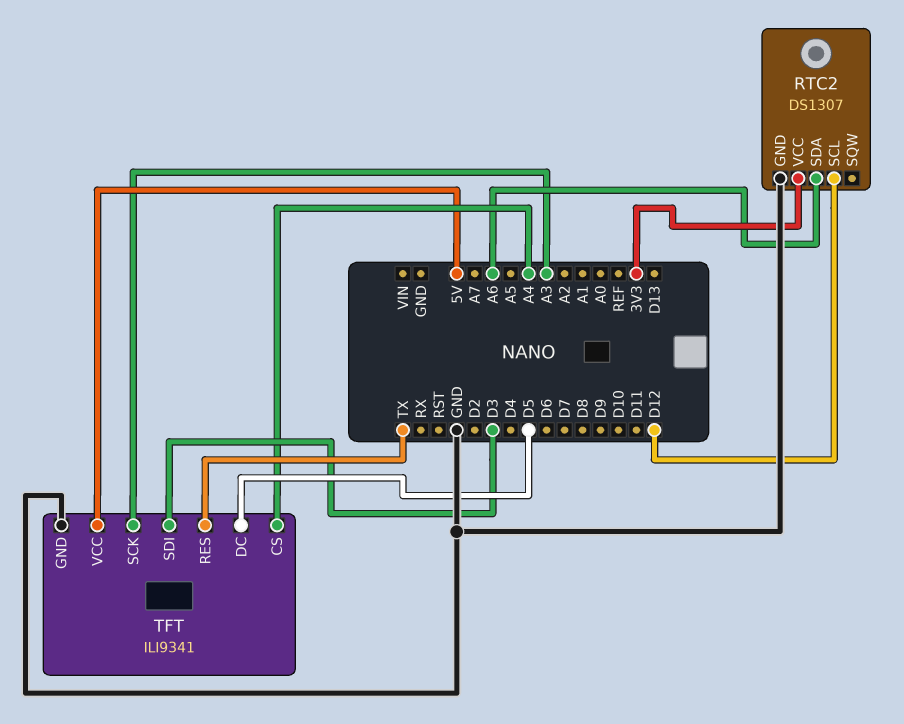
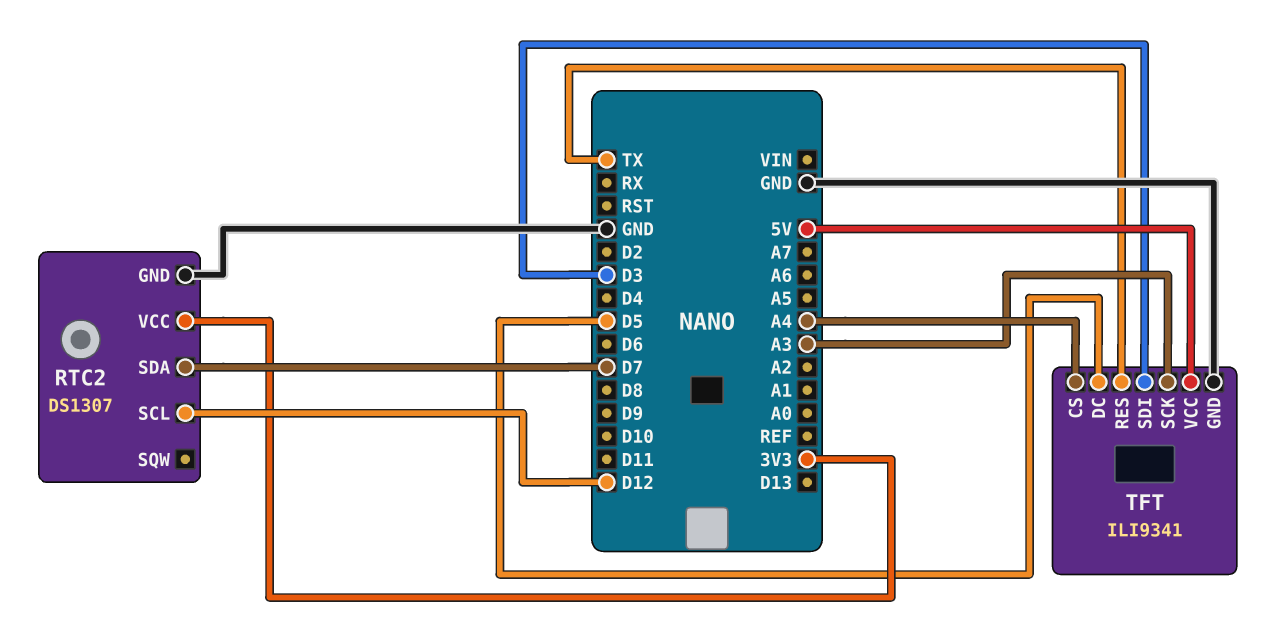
RTC2 pin SDA: A6 -> D7

